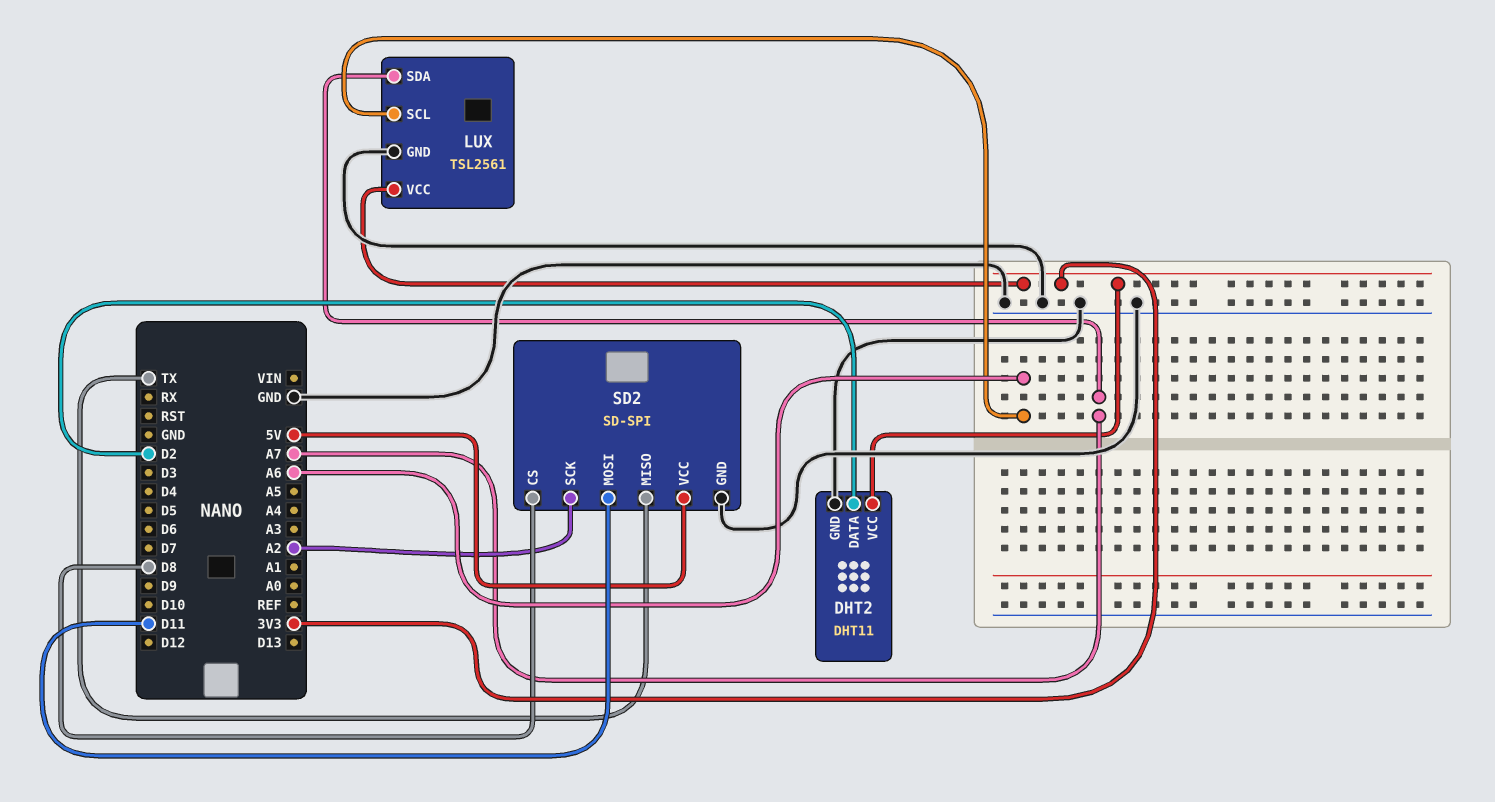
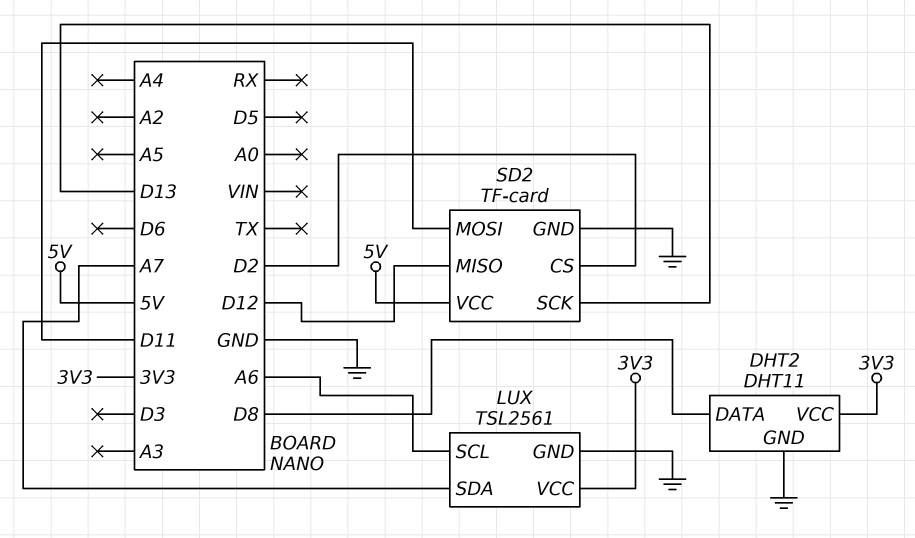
DHT2 pin DATA: D2 -> D8
SD2: SD-SPI -> TF-card
SD2 pin CS: D8 -> D2
SD2 pin MISO: TX -> D12
SD2 pin SCK: A2 -> D13

